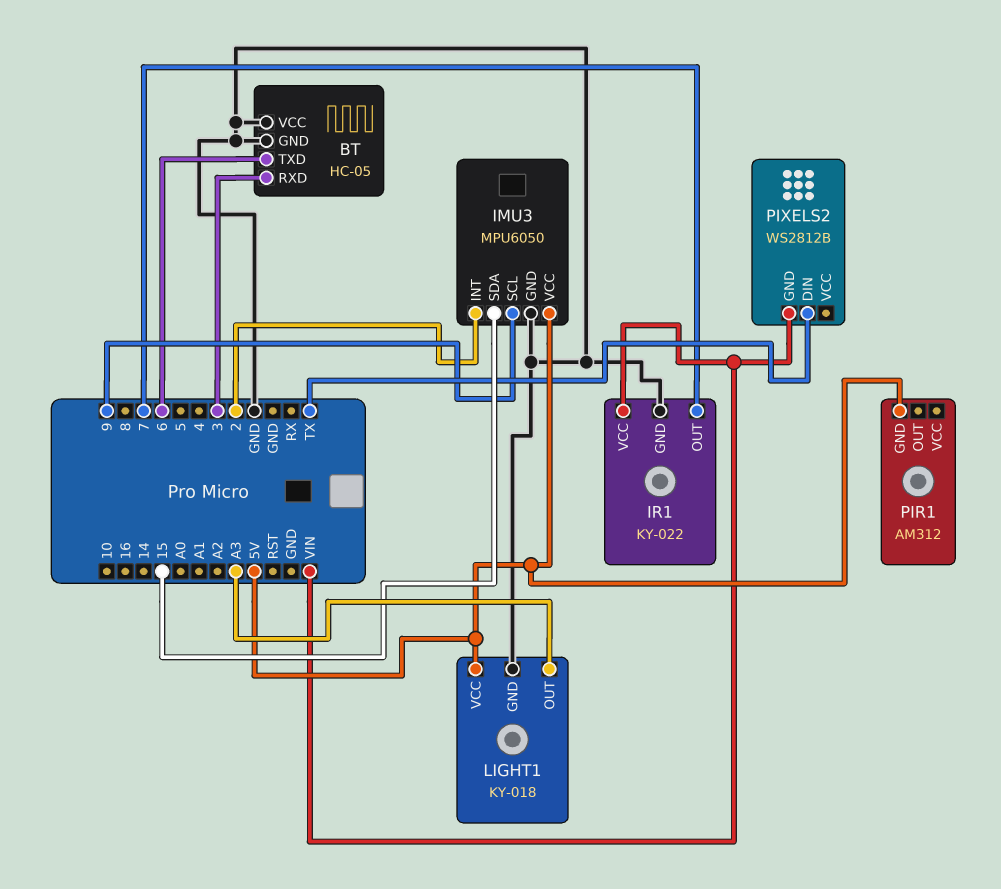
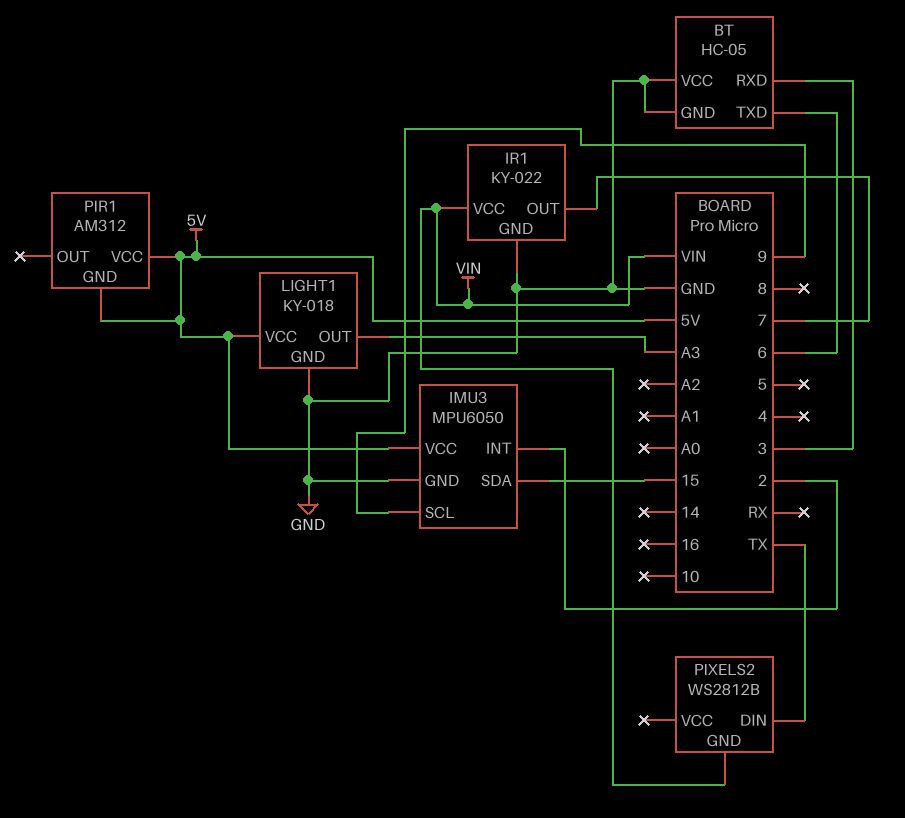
PIR1 pin VCC: none -> 5V

